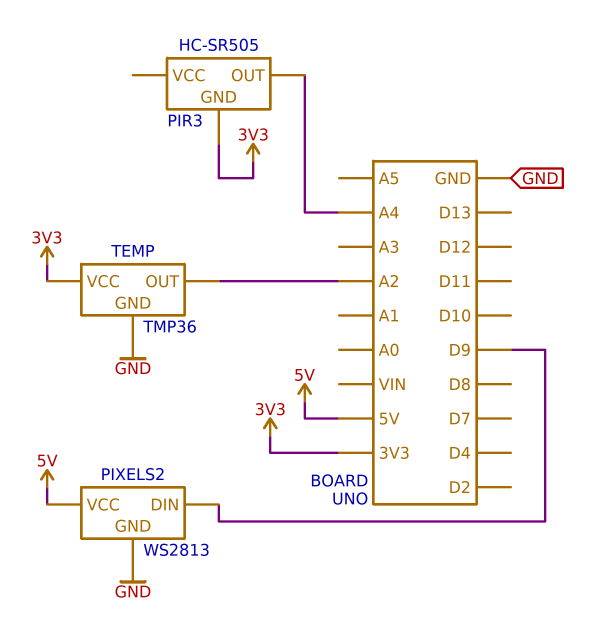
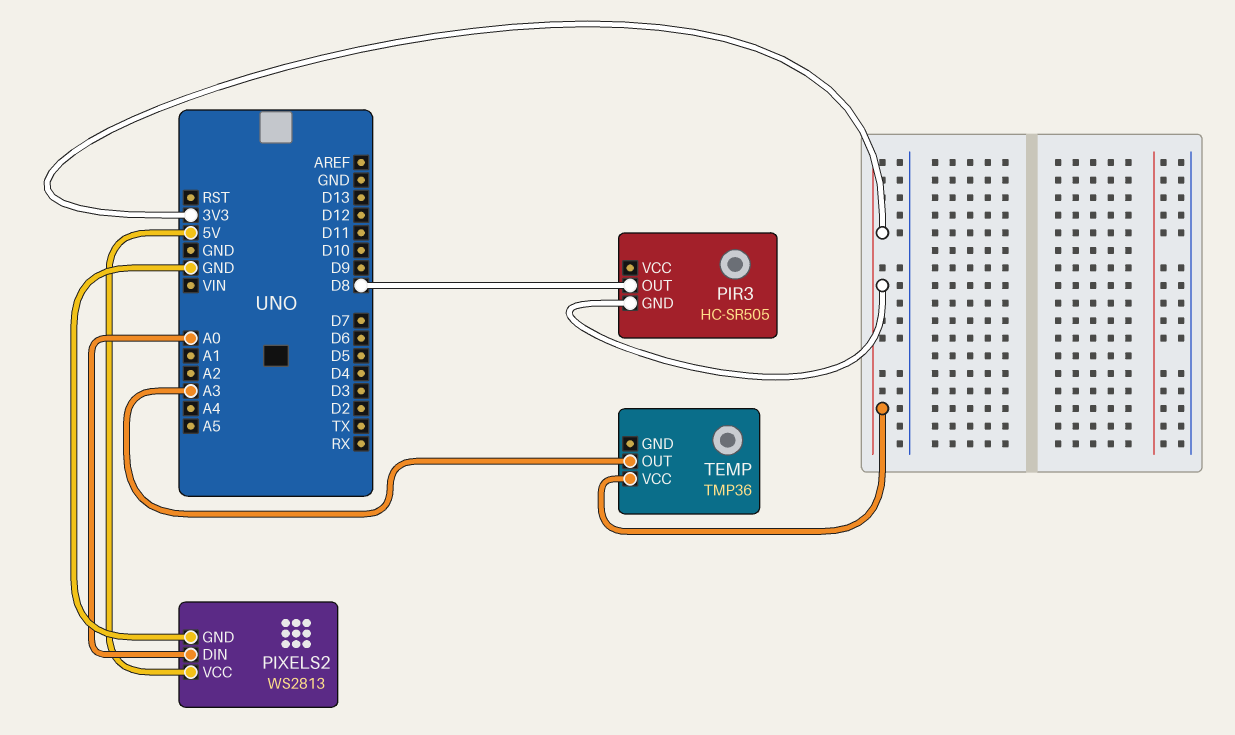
PIR3 pin OUT: A4 -> D8
PIXELS2 pin DIN: D9 -> A0
TEMP pin GND: GND -> none
TEMP pin OUT: A2 -> A3

